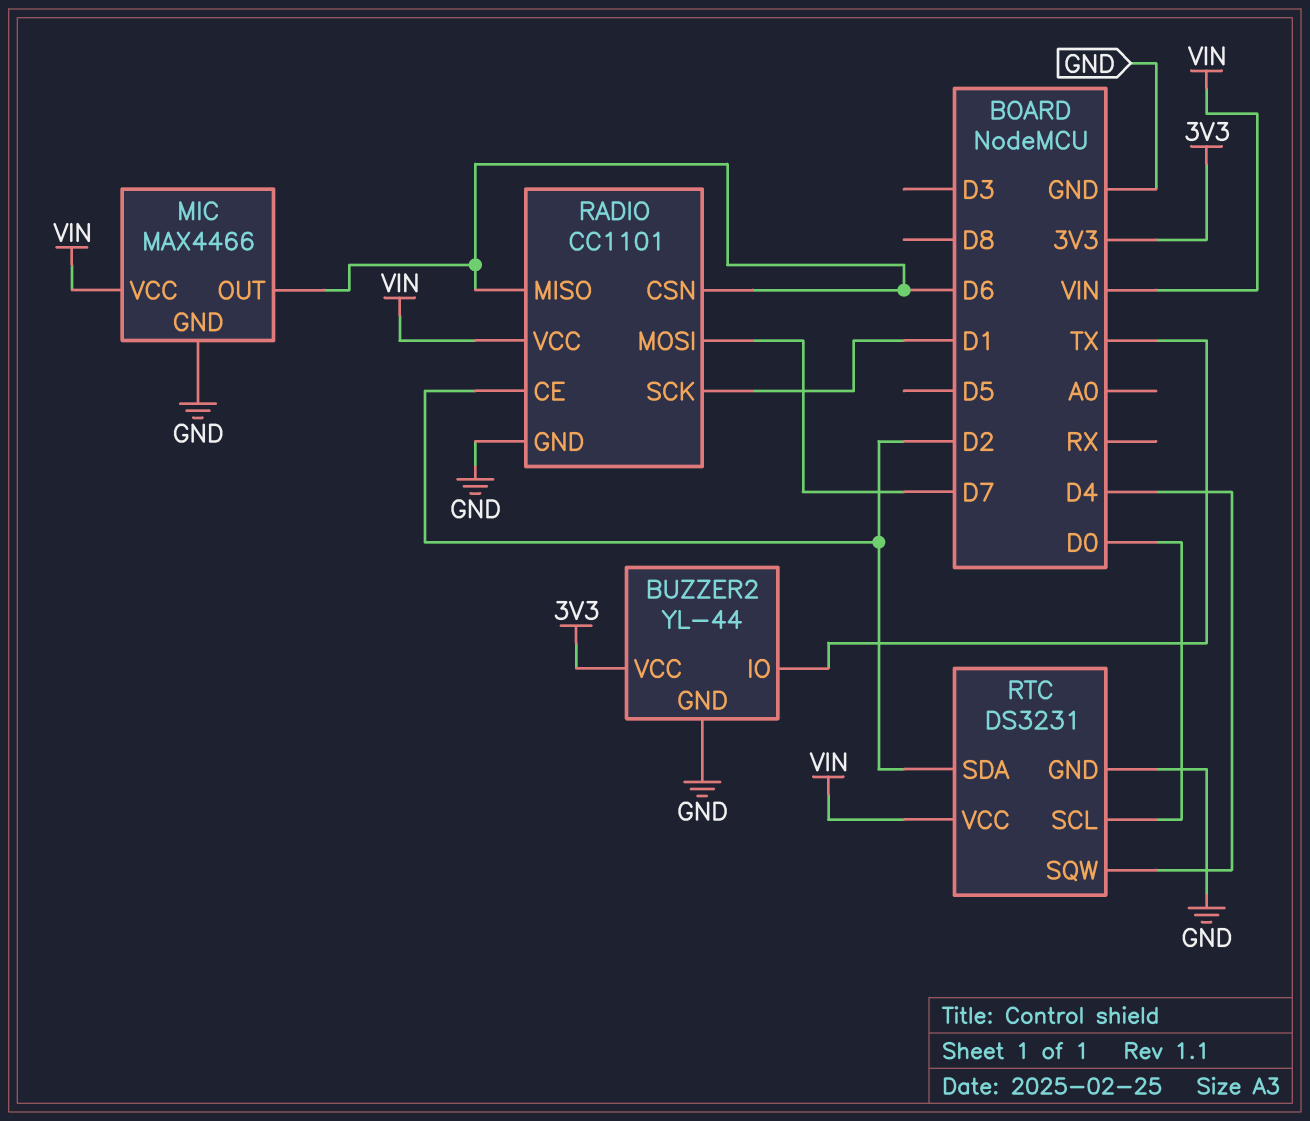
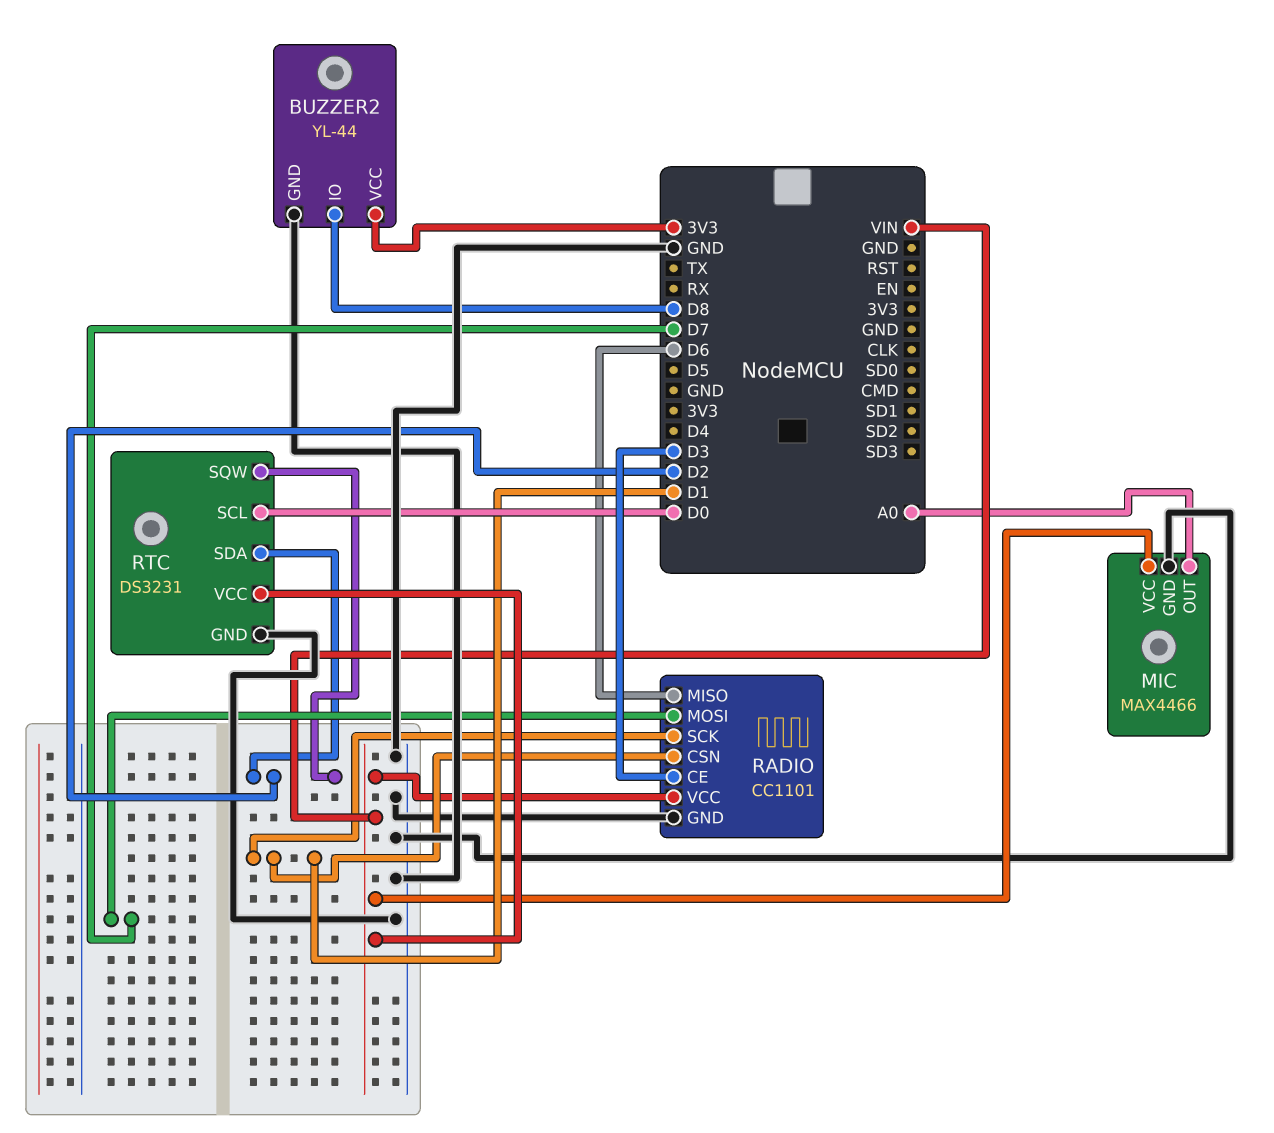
BUZZER2 pin IO: TX -> D8
MIC pin OUT: D6 -> A0
RADIO pin CE: D2 -> D3
RADIO pin CSN: D6 -> D1
RTC pin SQW: D4 -> D2

